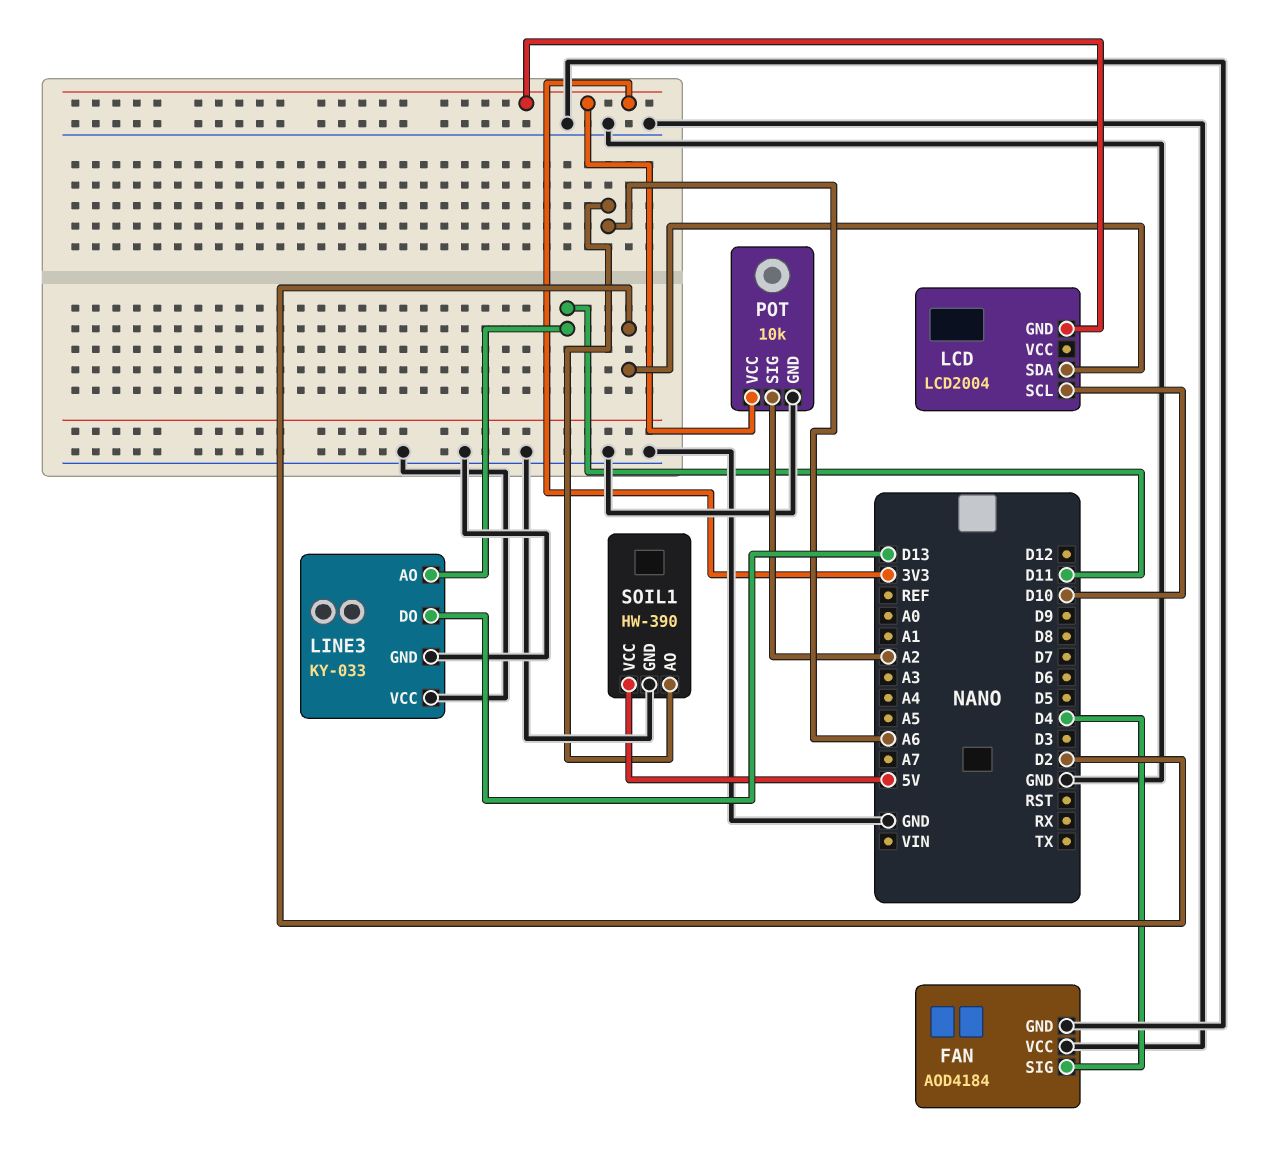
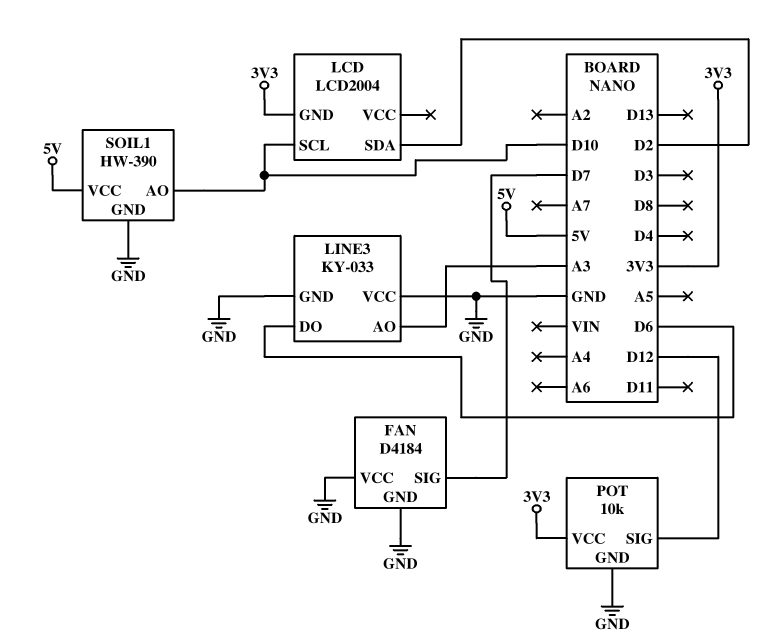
FAN: AOD4184 -> D4184
FAN pin SIG: D4 -> D7
LINE3 pin AO: D11 -> A3
LINE3 pin DO: D13 -> D6
POT pin SIG: A2 -> D12
SOIL1 pin AO: A6 -> D10

